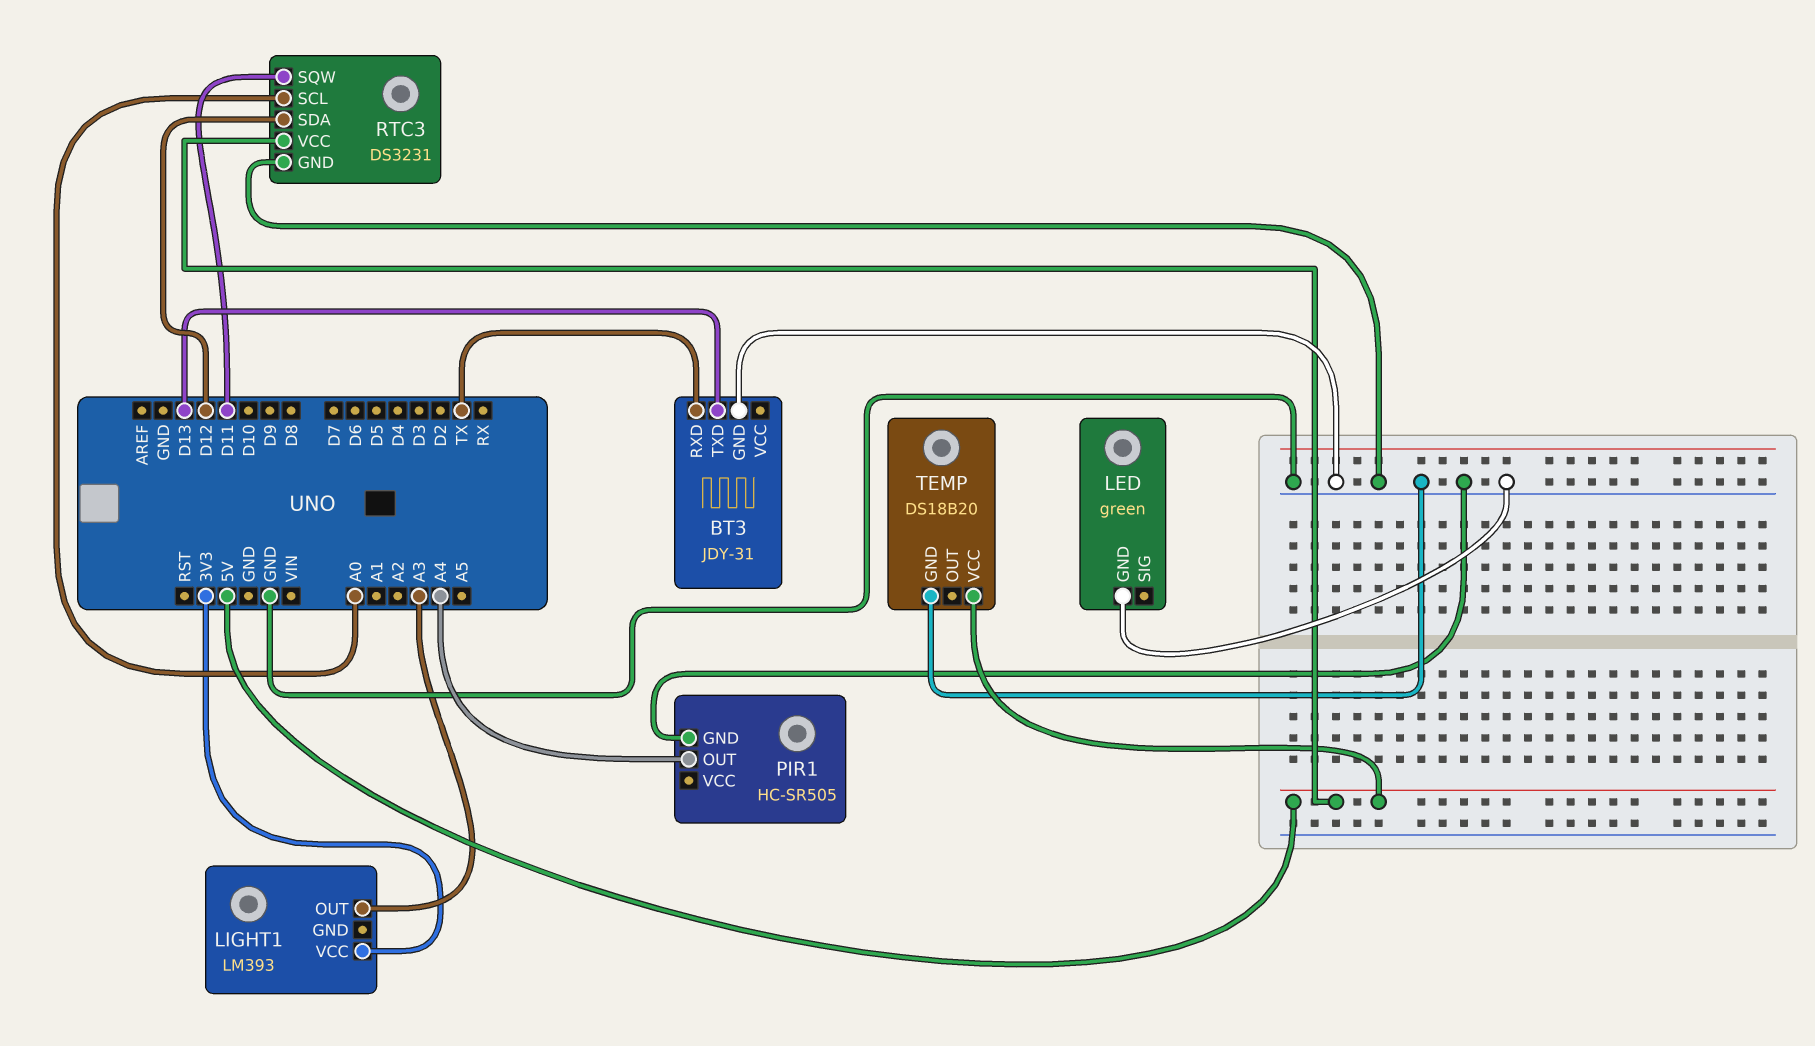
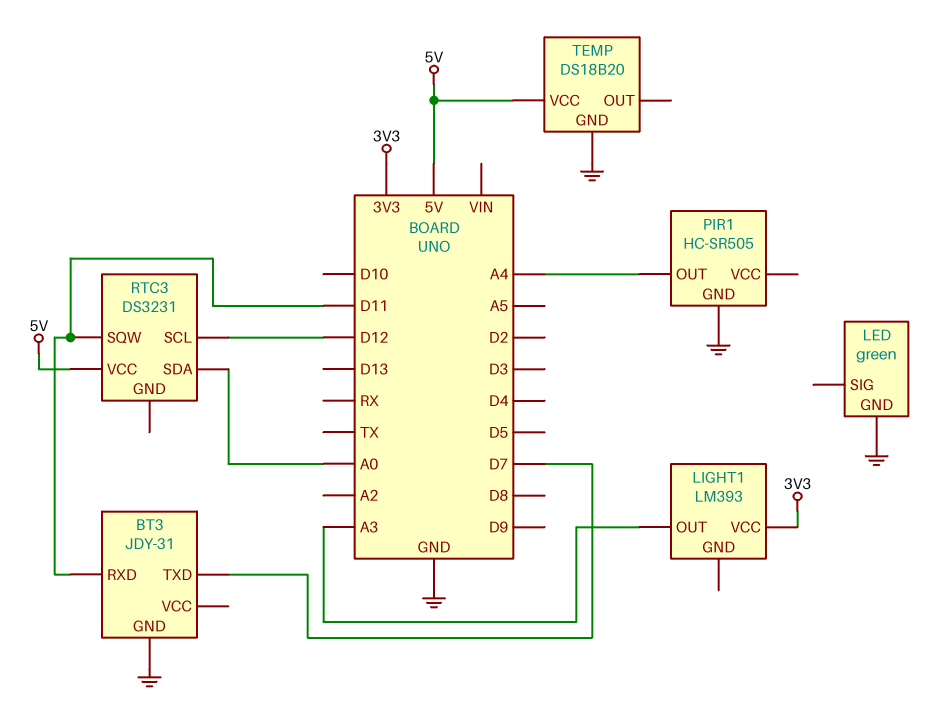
BT3 pin RXD: TX -> D11
BT3 pin TXD: D13 -> D7
RTC3 pin GND: GND -> none
RTC3 pin SCL: A0 -> D12
RTC3 pin SDA: D12 -> A0

